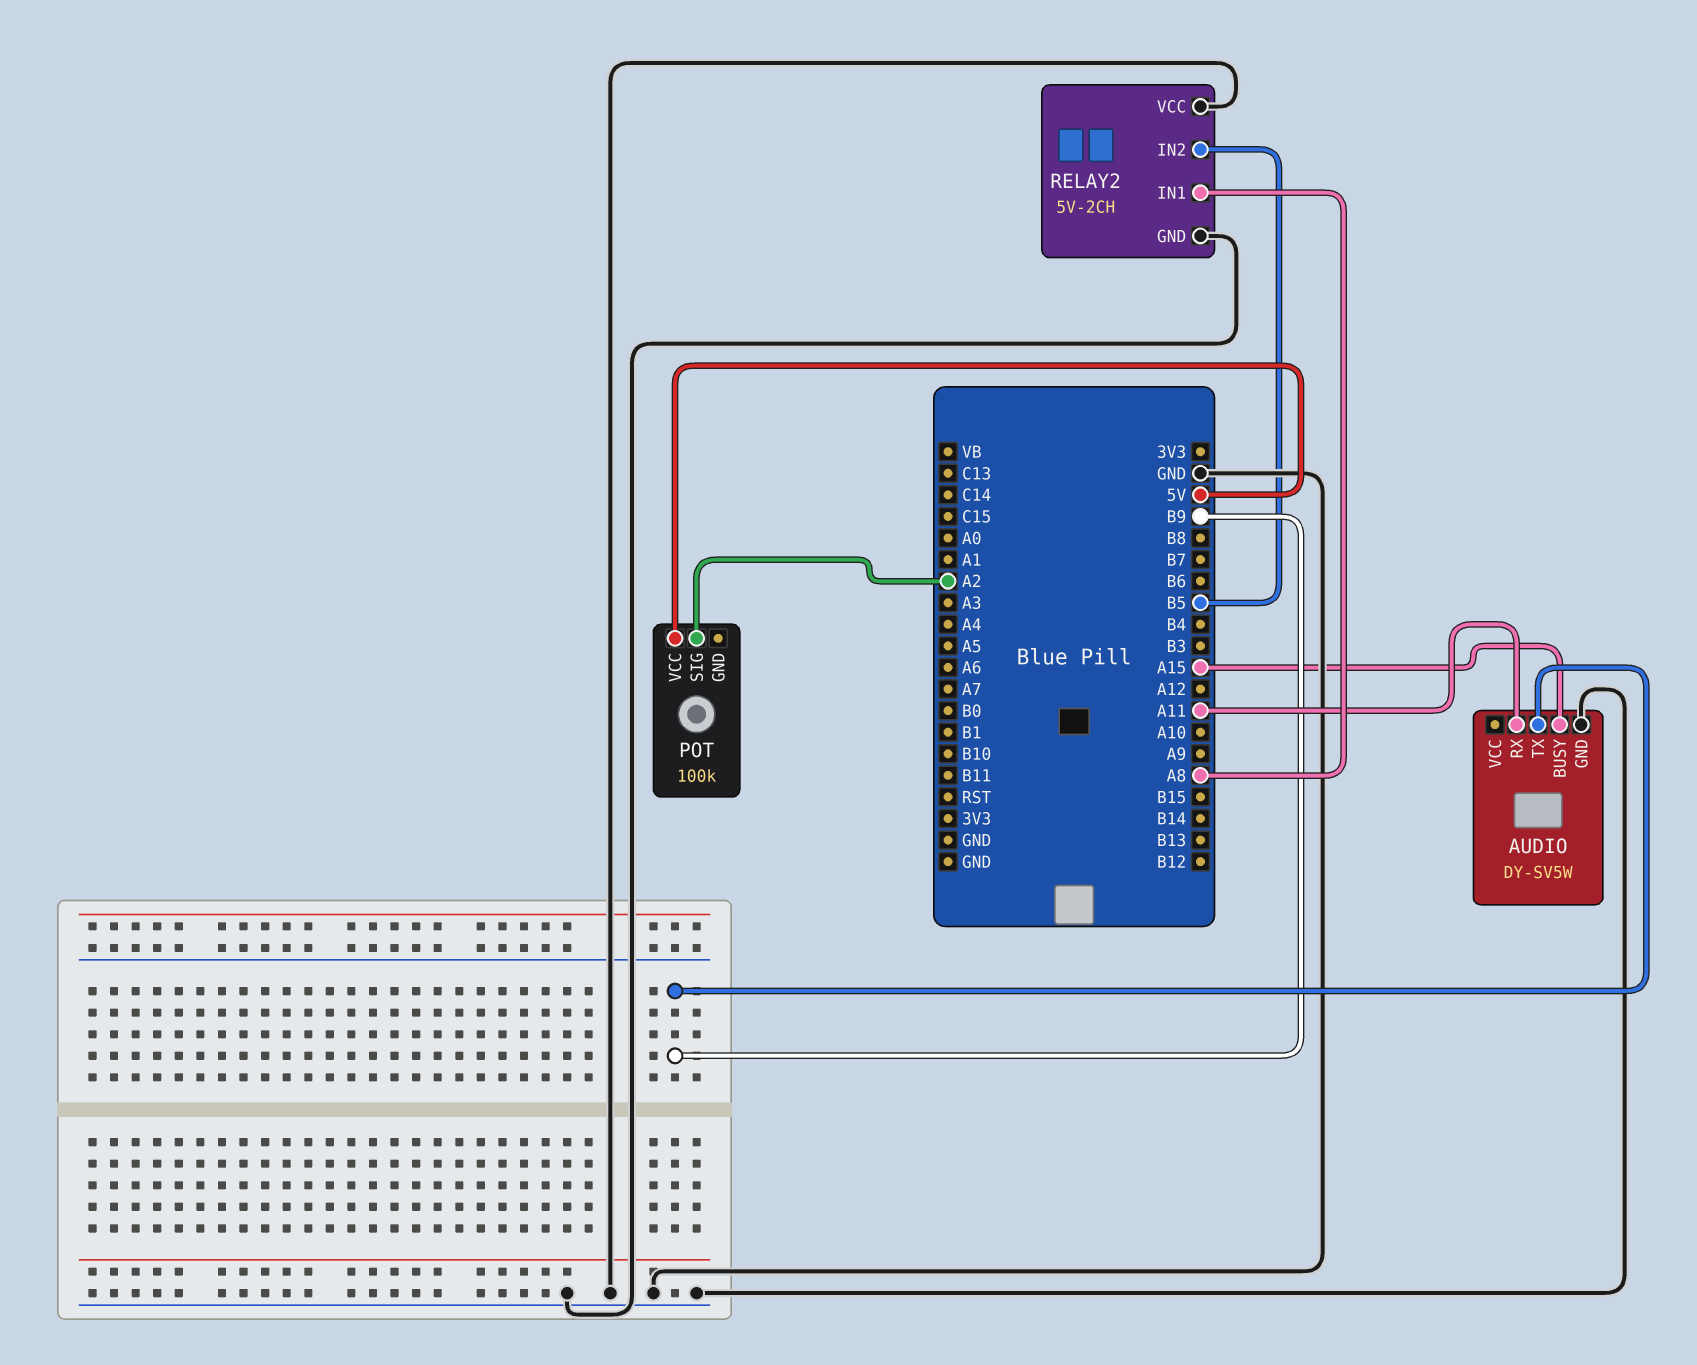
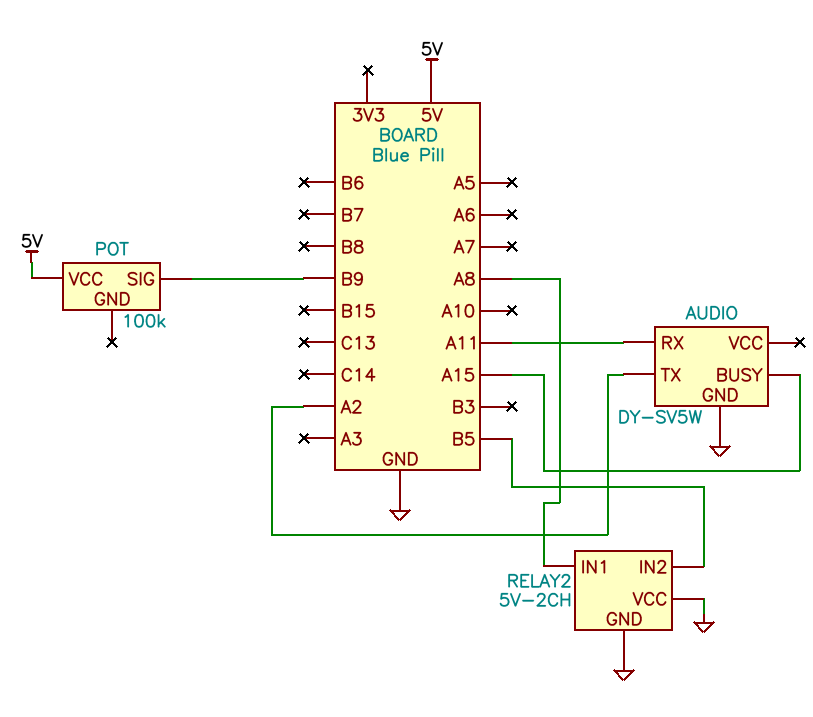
AUDIO pin TX: B9 -> A2
POT pin SIG: A2 -> B9

